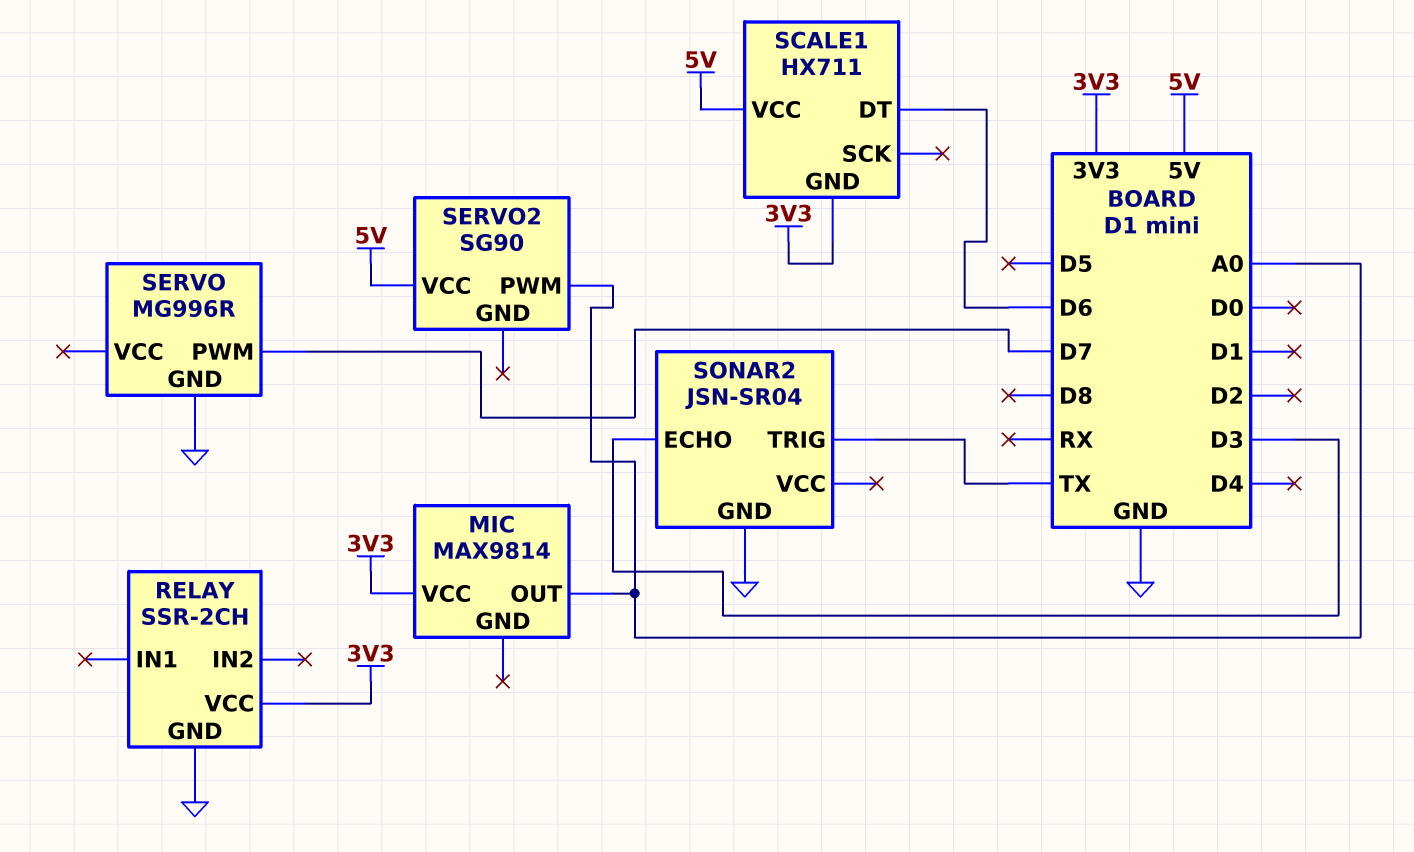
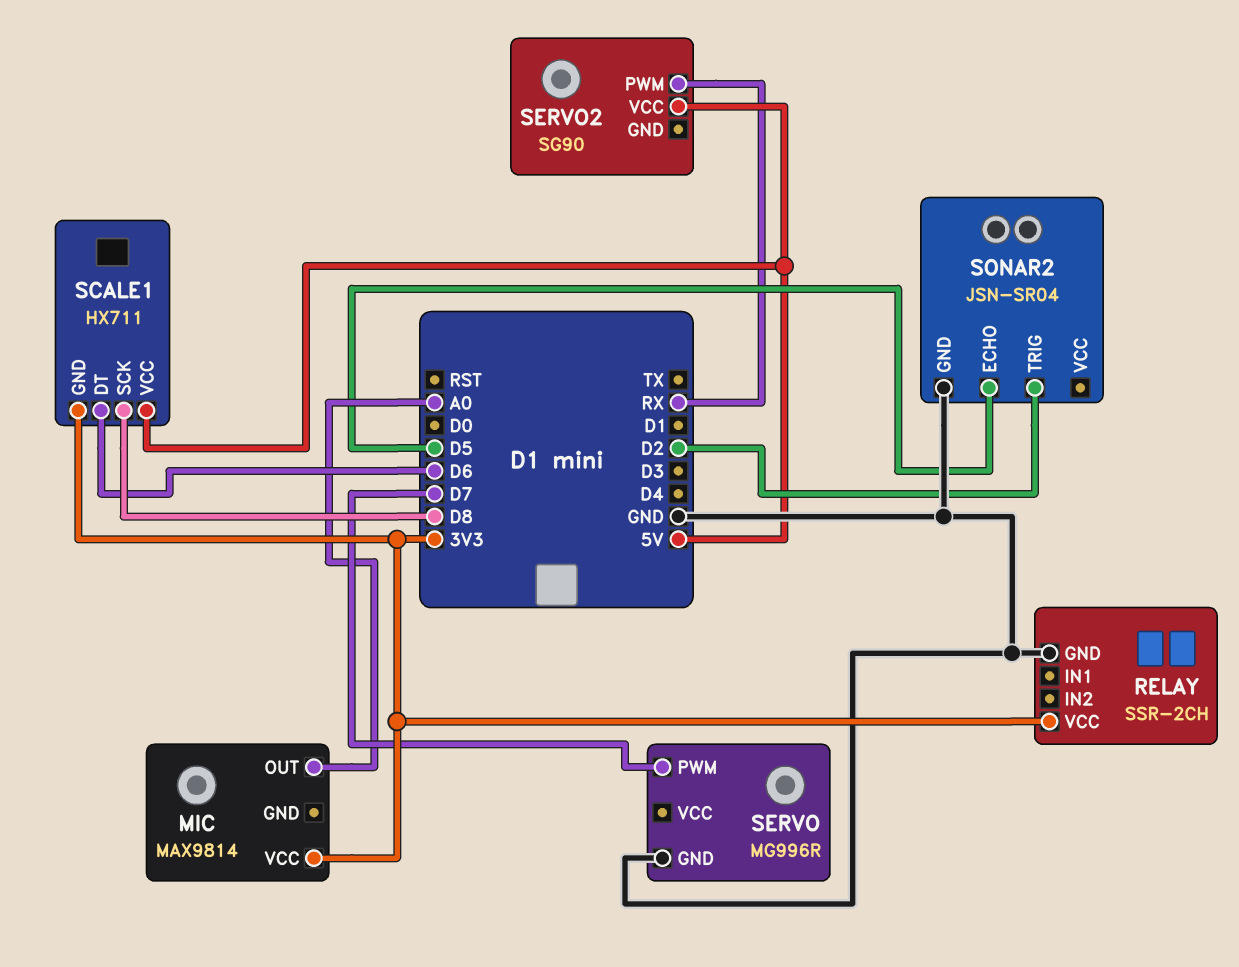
SCALE1 pin SCK: none -> D8
SERVO2 pin PWM: A0 -> RX
SONAR2 pin ECHO: D3 -> D5
SONAR2 pin TRIG: TX -> D2

